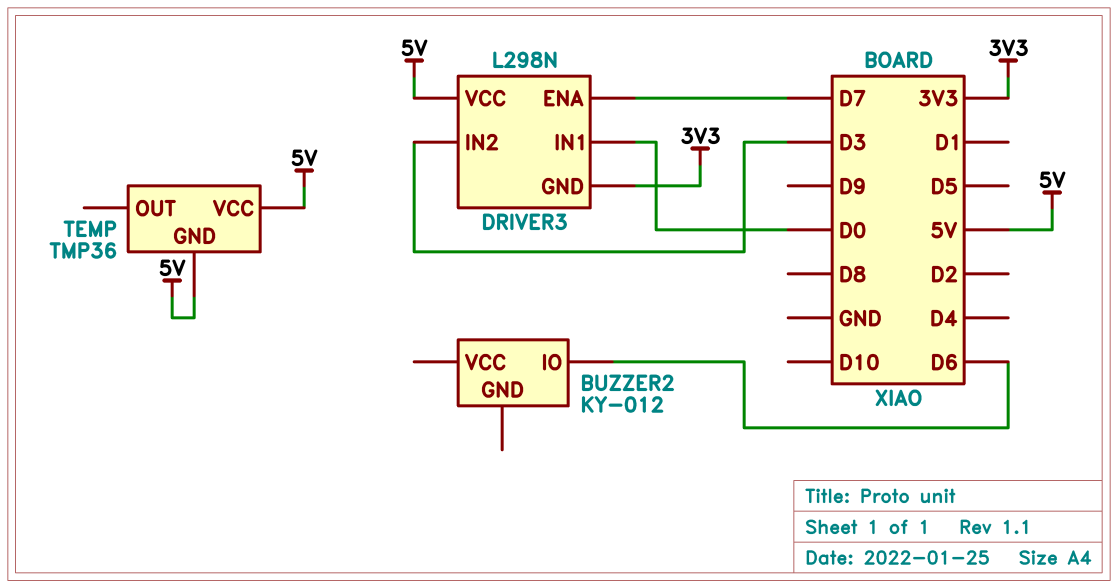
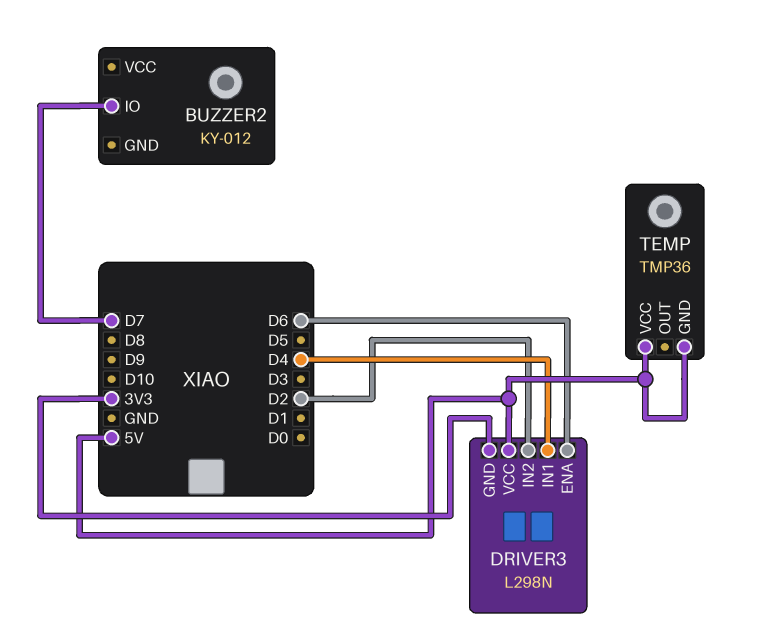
BUZZER2 pin IO: D6 -> D7
DRIVER3 pin ENA: D7 -> D6
DRIVER3 pin IN1: D0 -> D4
DRIVER3 pin IN2: D3 -> D2

